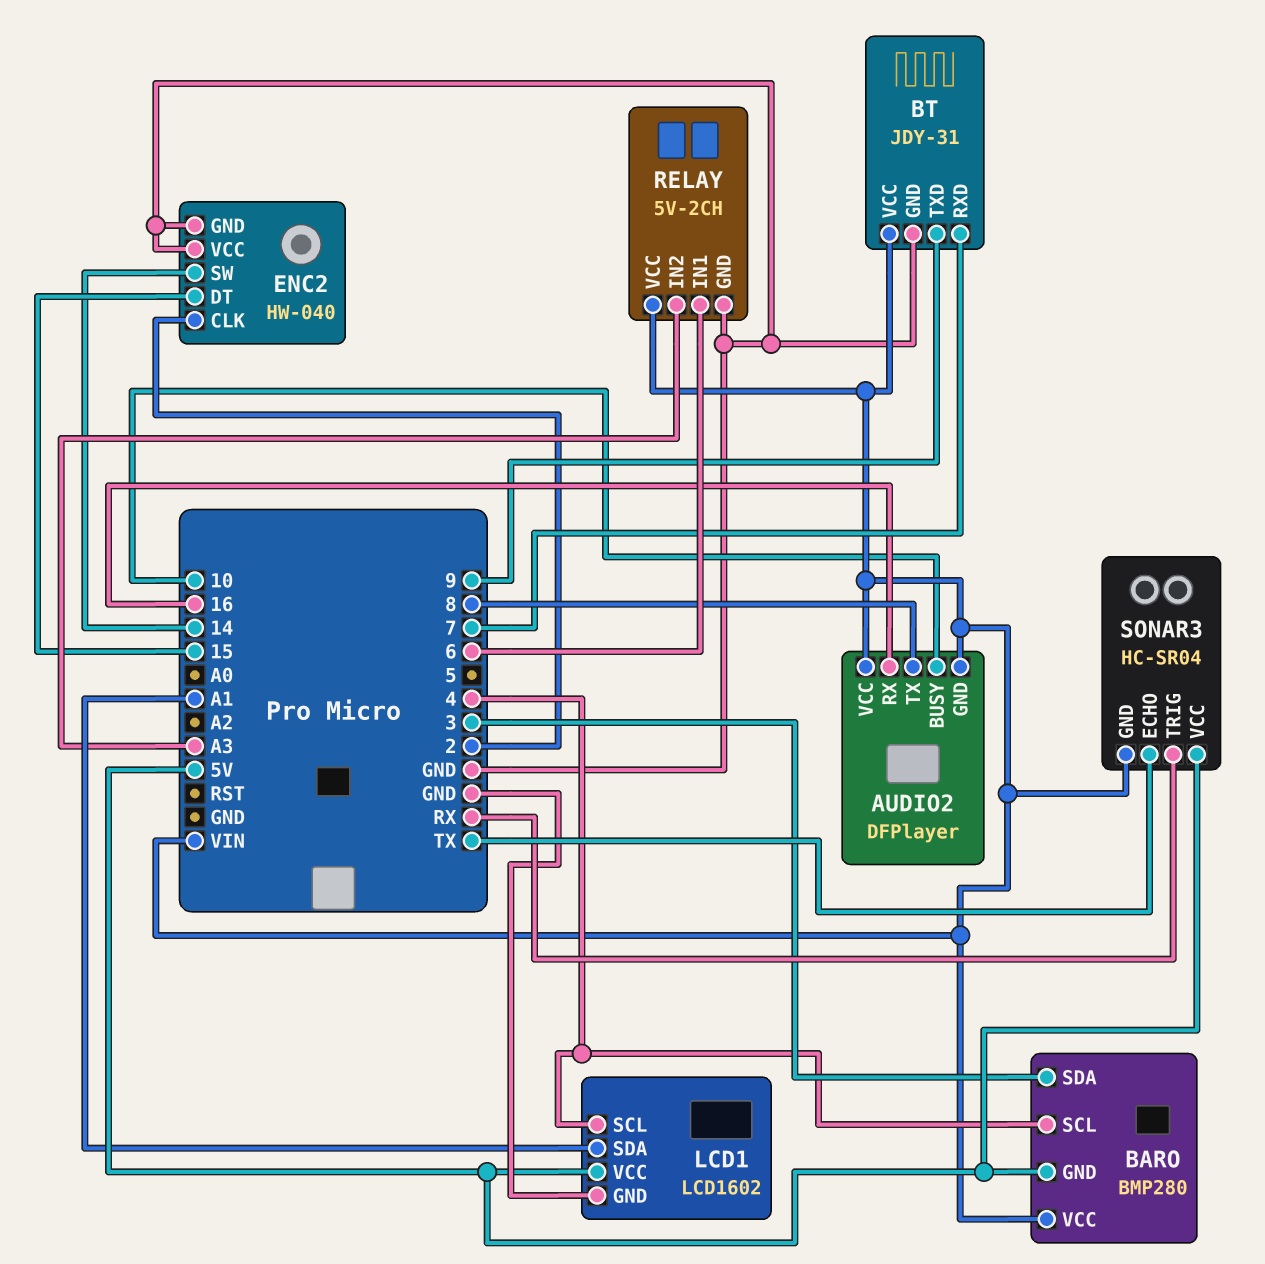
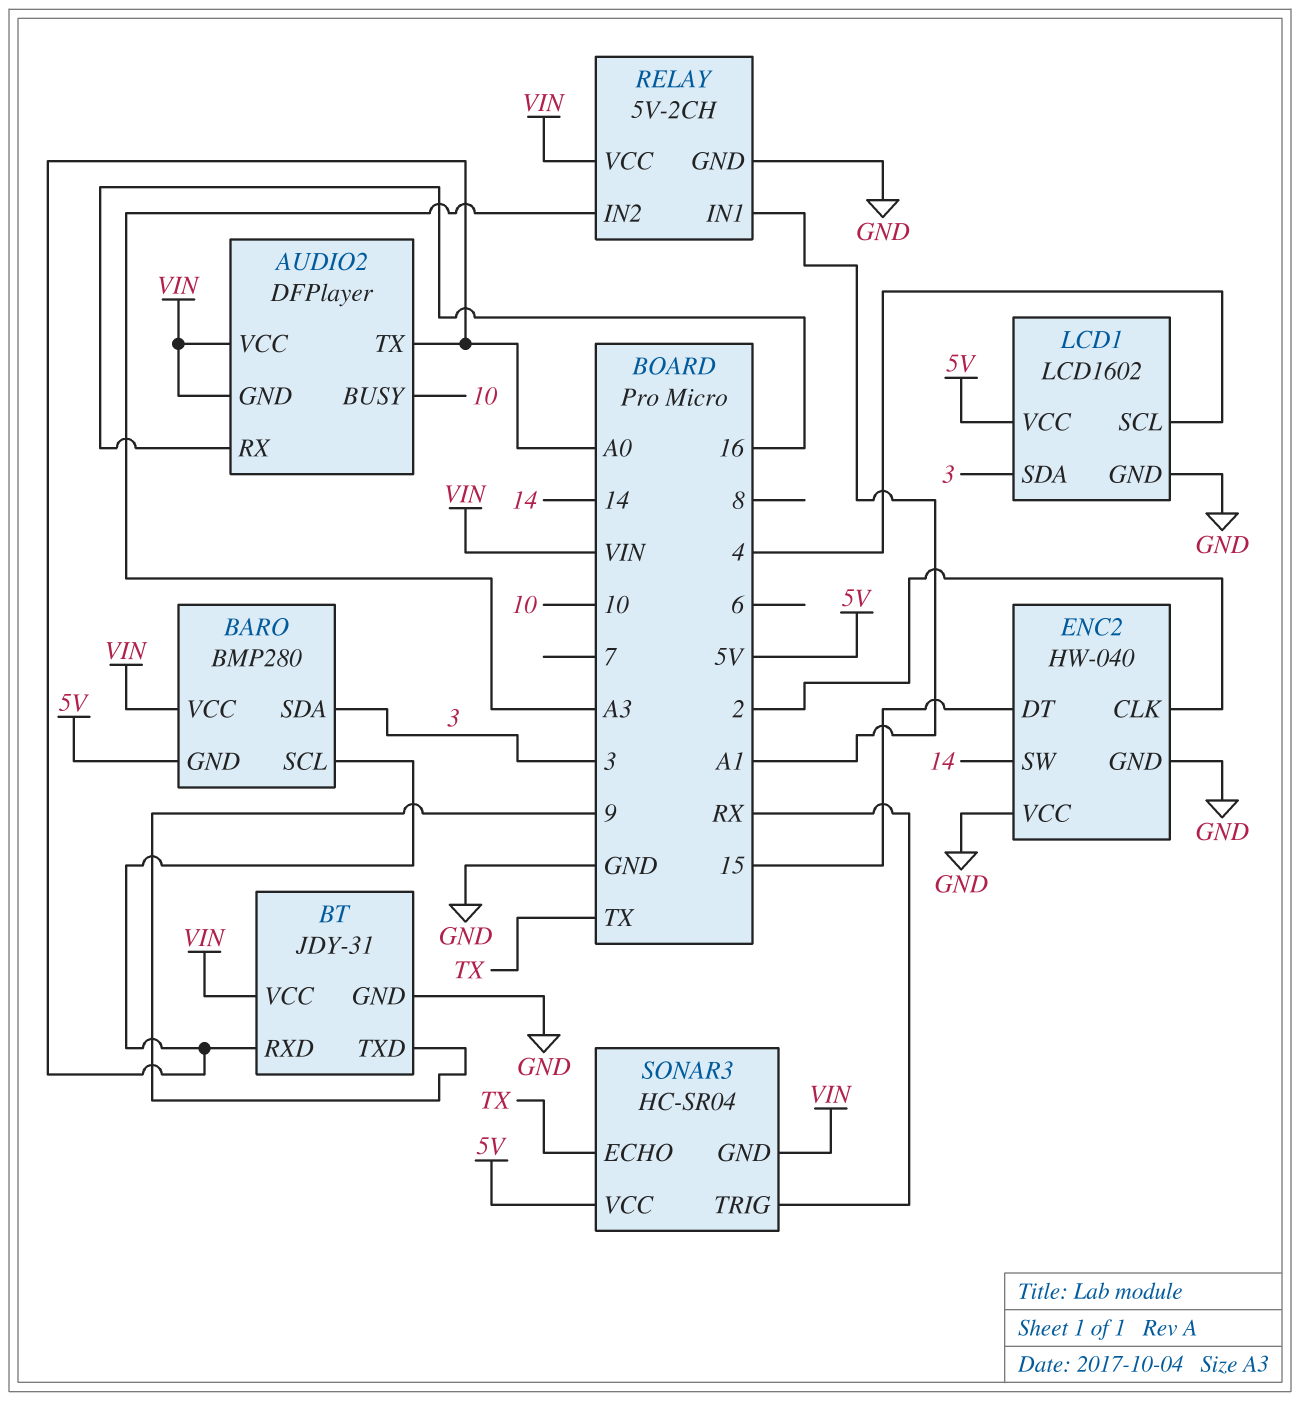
AUDIO2 pin TX: 8 -> A0
BARO pin SCL: 4 -> A0
BT pin RXD: 7 -> A0
LCD1 pin SDA: A1 -> 3
RELAY pin IN1: 6 -> A1

